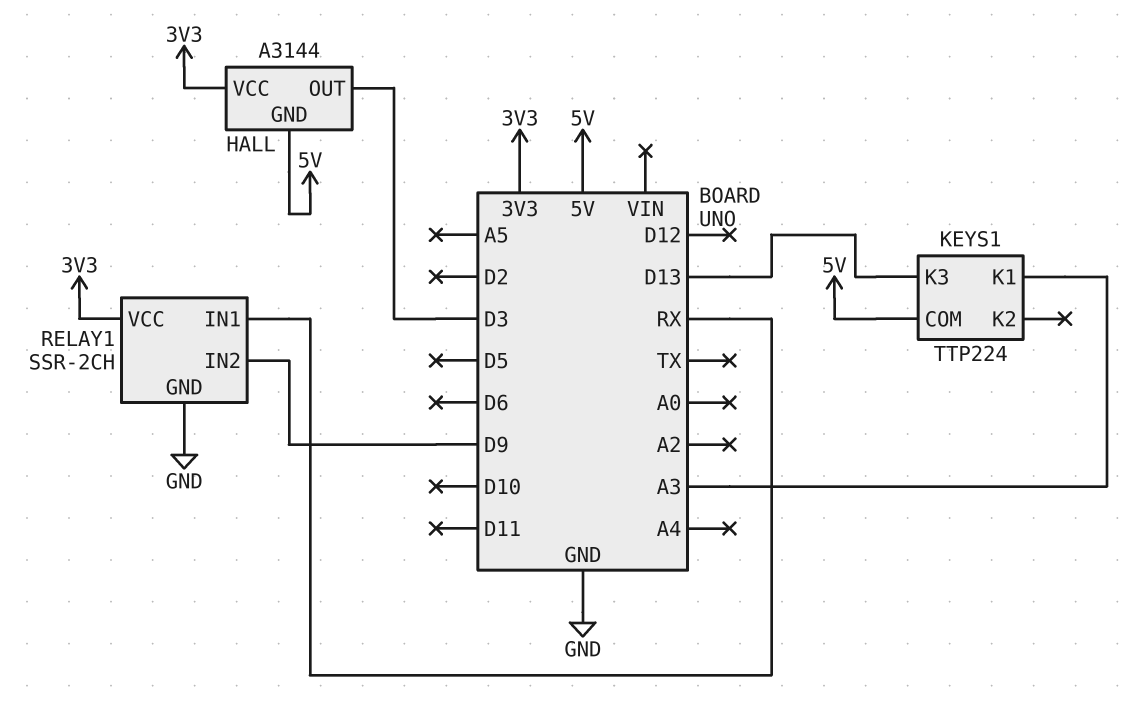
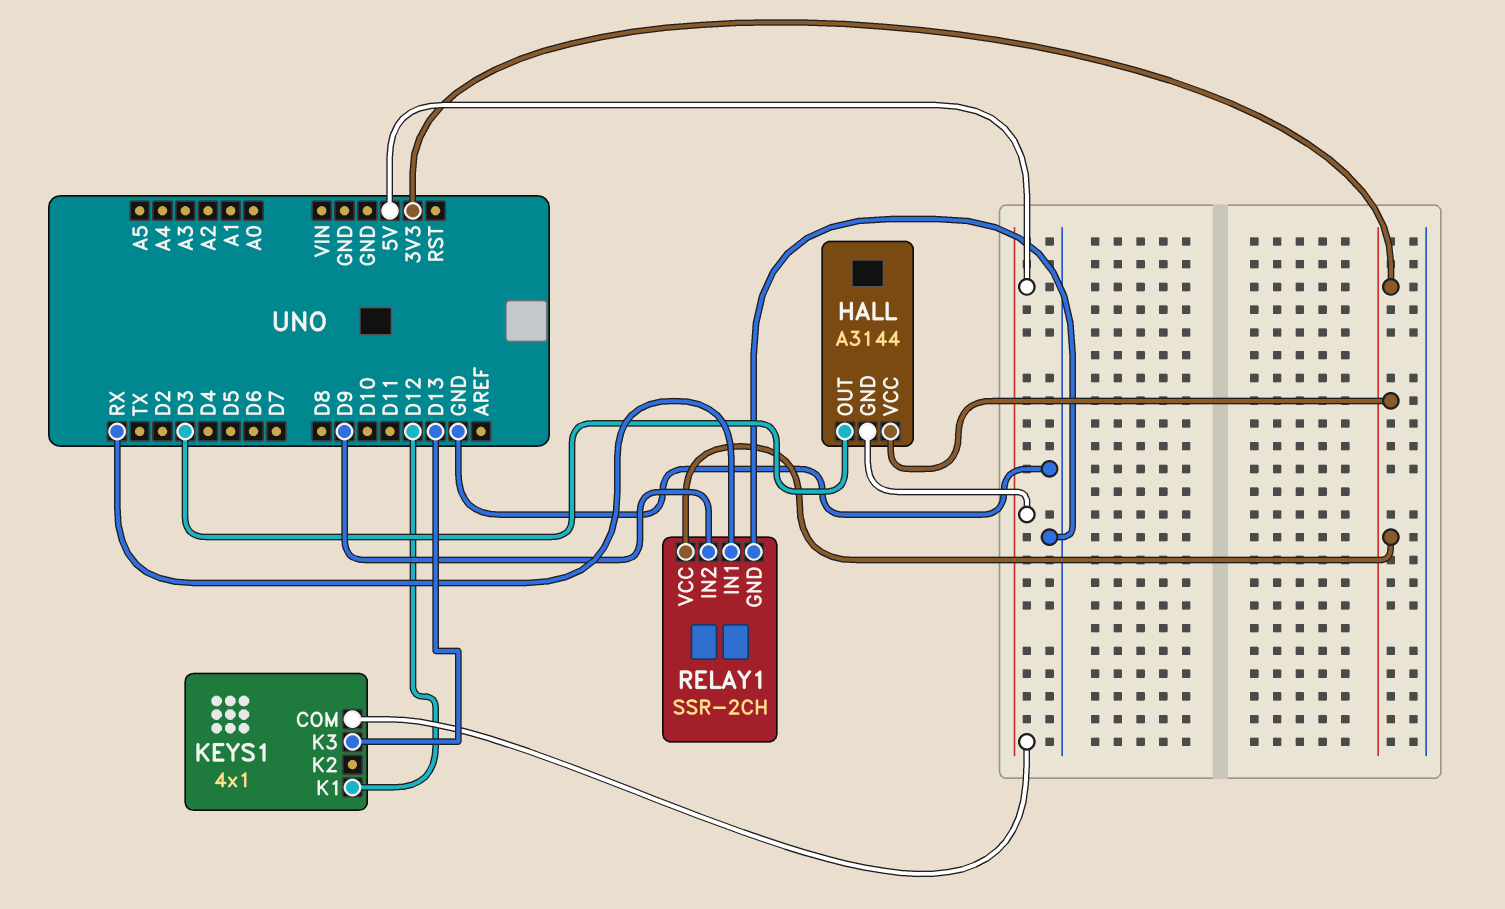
KEYS1: TTP224 -> 4x1
KEYS1 pin K1: A3 -> D12

